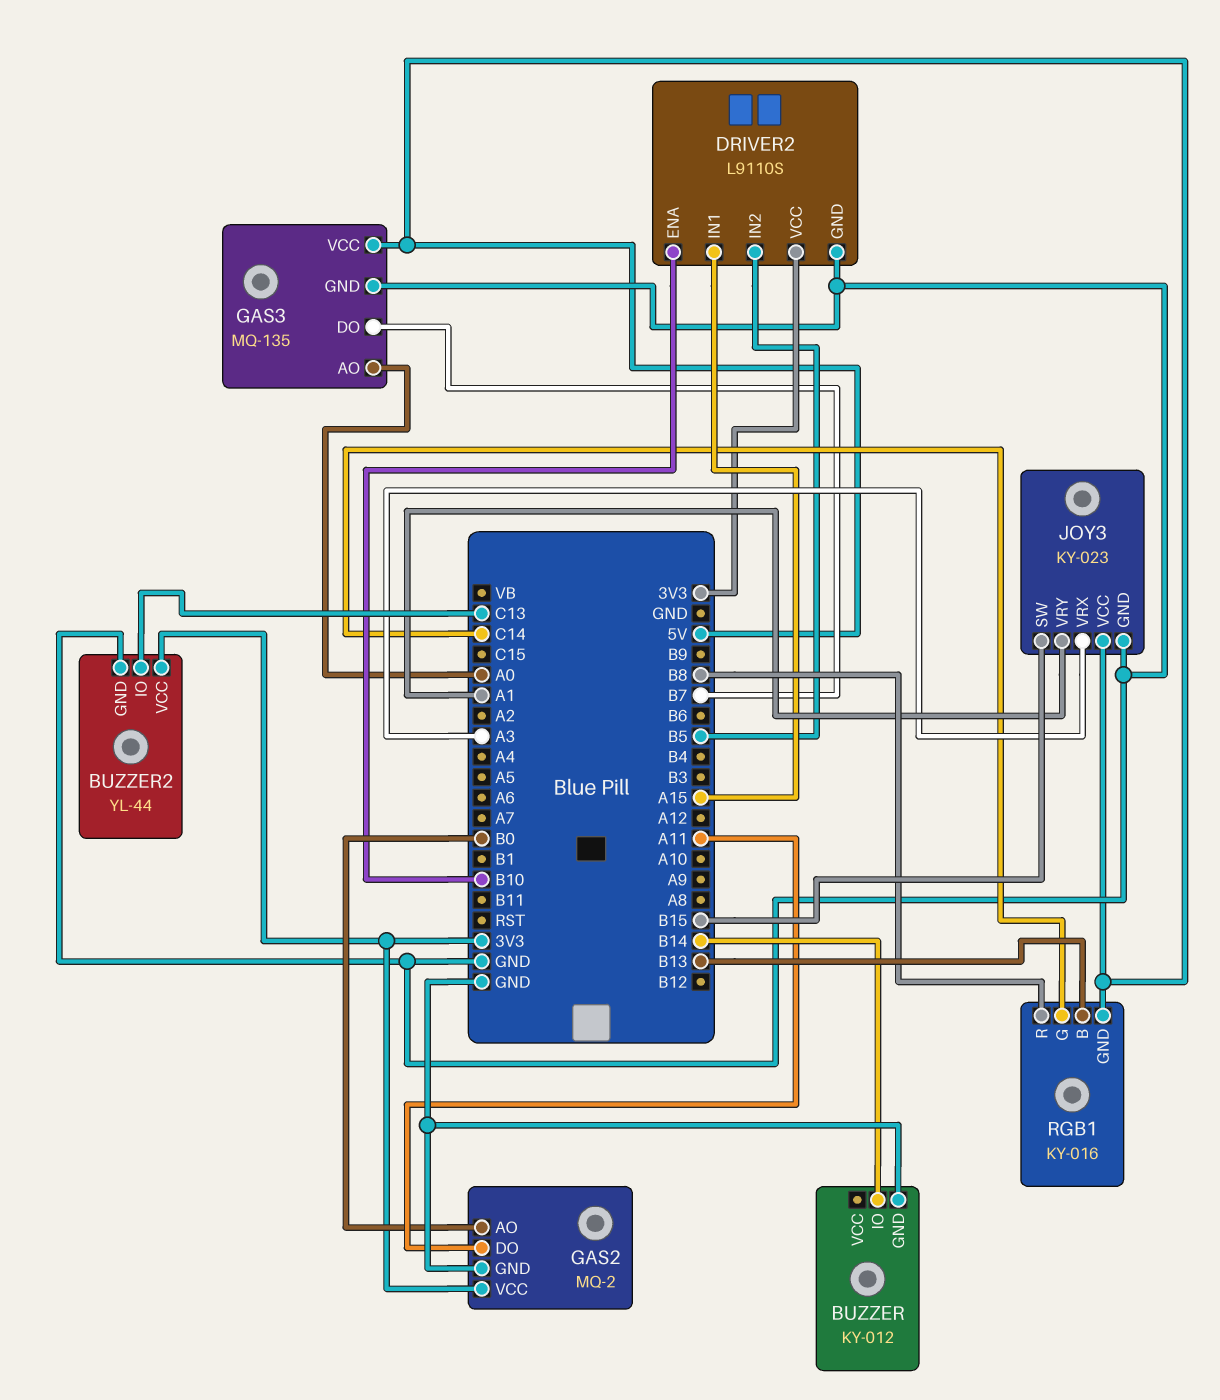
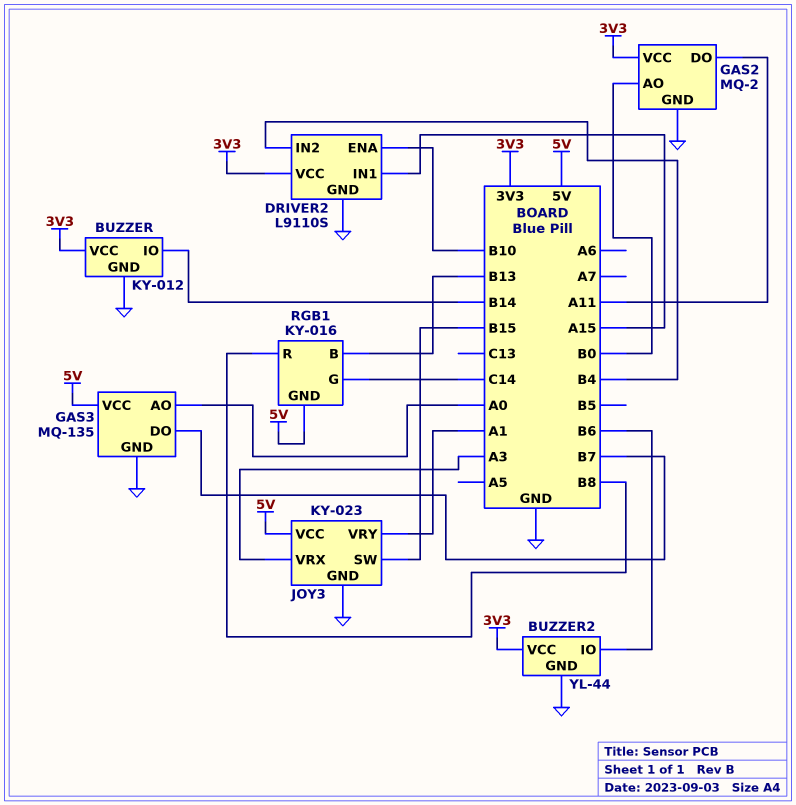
BUZZER pin VCC: none -> 3V3
BUZZER2 pin IO: C13 -> B6
DRIVER2 pin IN2: B5 -> B4

